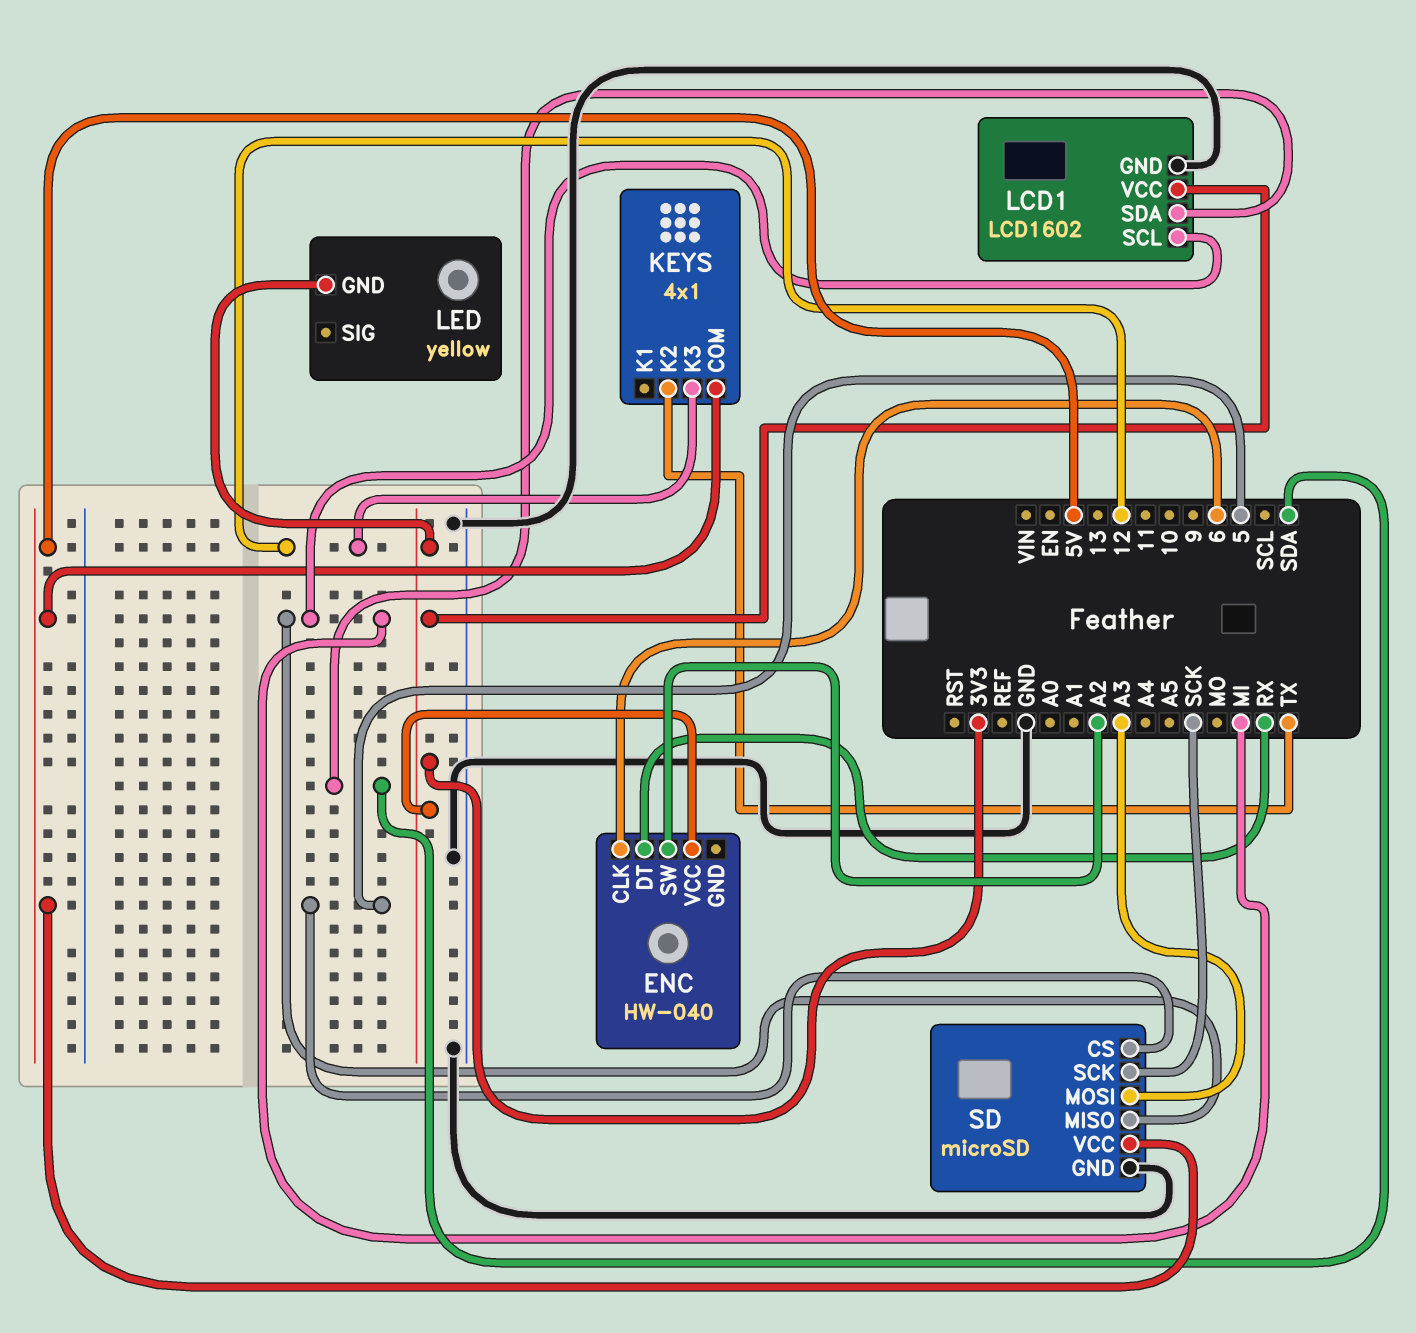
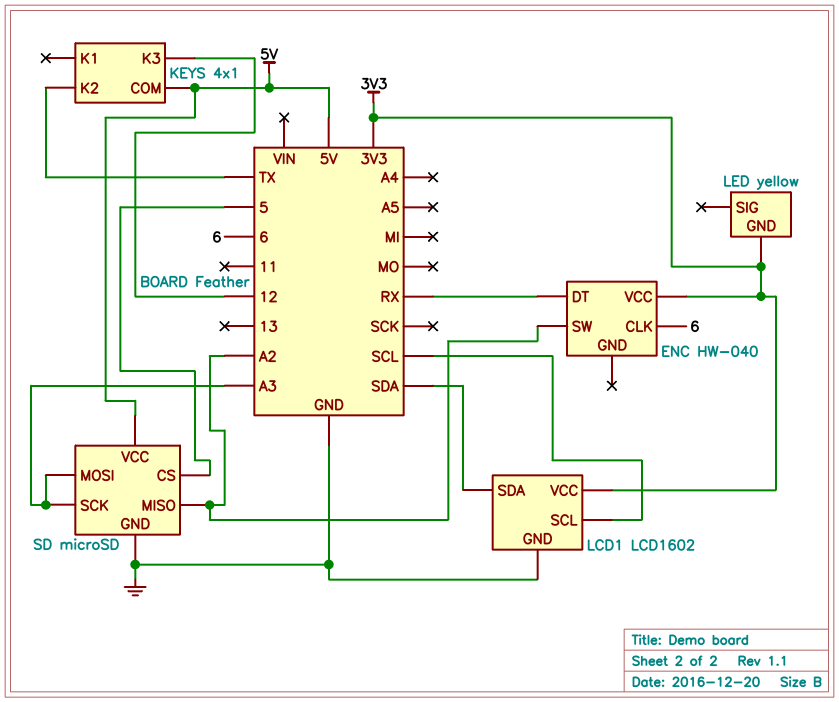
LCD1 pin SCL: MI -> SCL
SD pin MISO: MI -> A2
SD pin SCK: SCK -> A3

